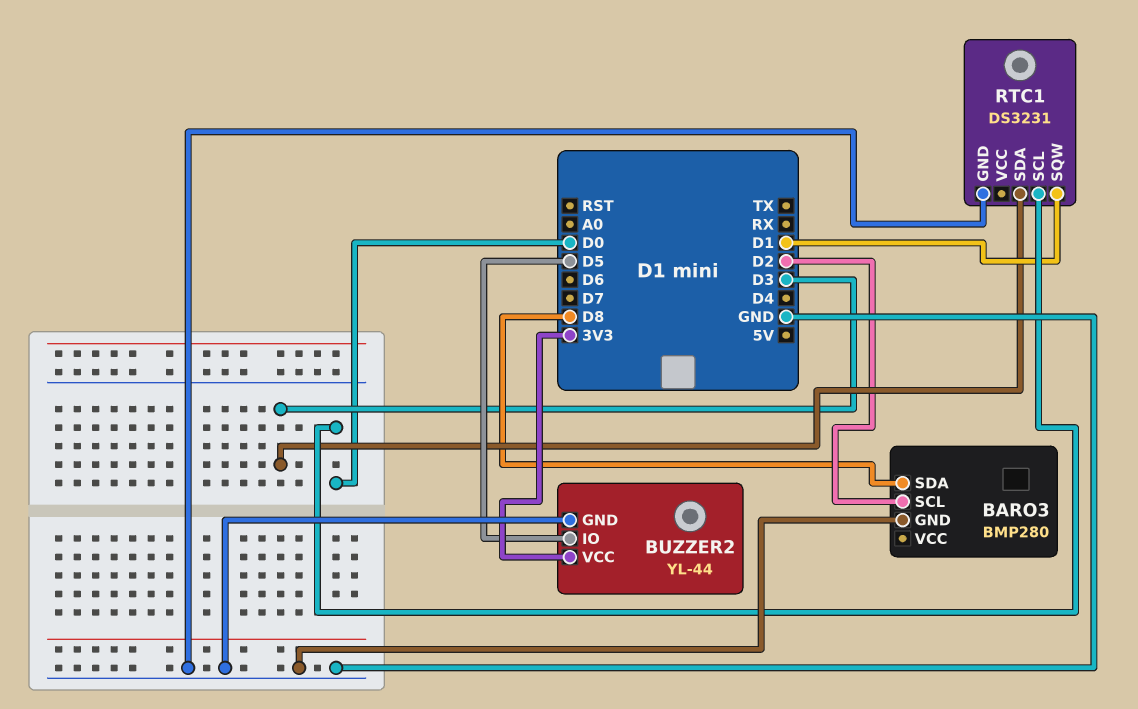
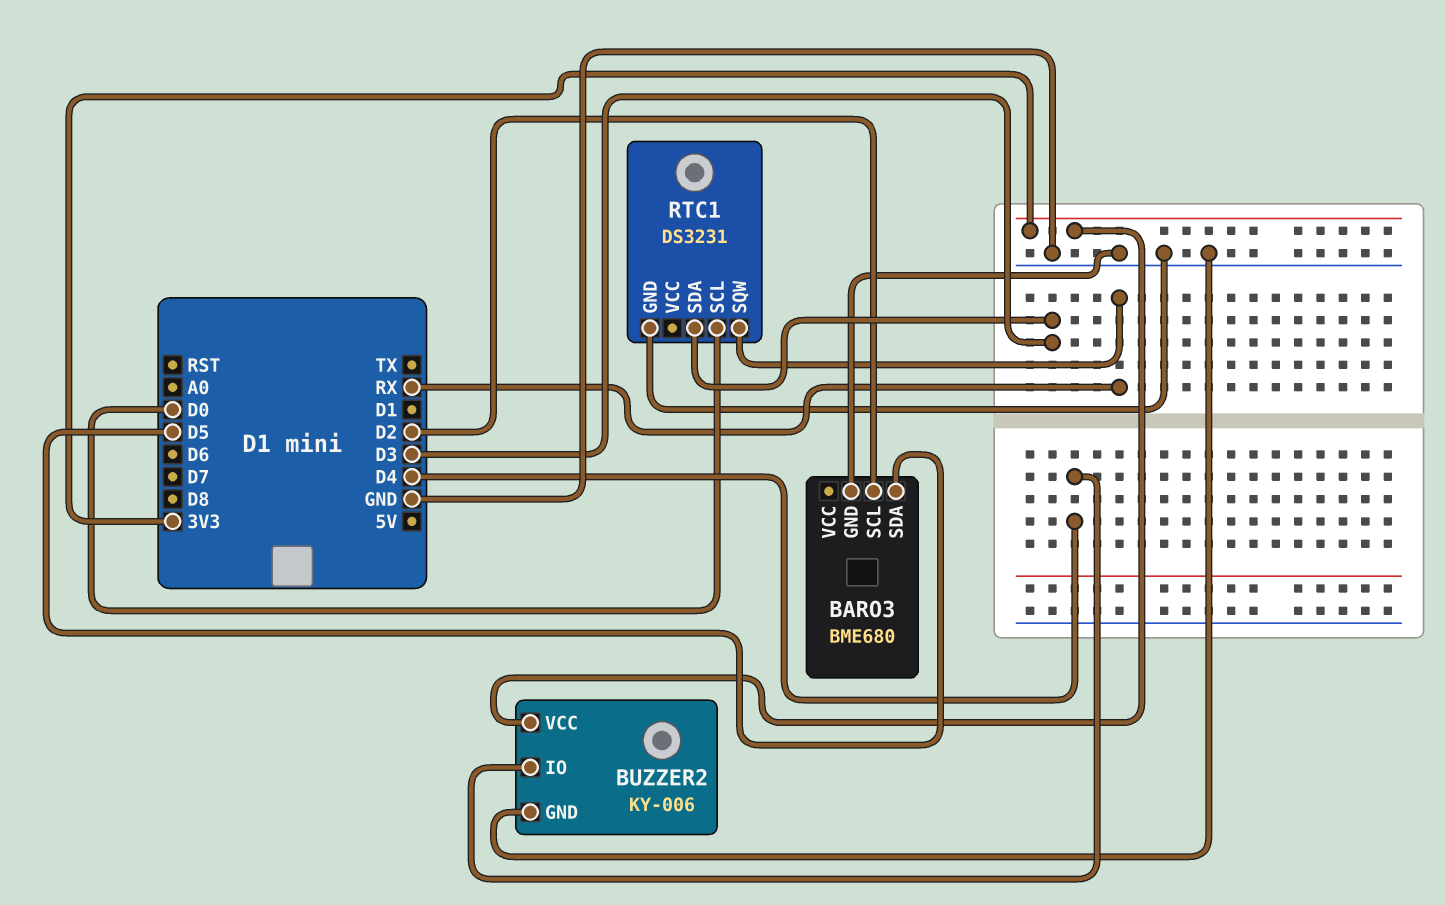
BARO3: BMP280 -> BME680
BARO3 pin SDA: D8 -> D5
BUZZER2: YL-44 -> KY-006
BUZZER2 pin IO: D5 -> D4
RTC1 pin SQW: D1 -> RX

